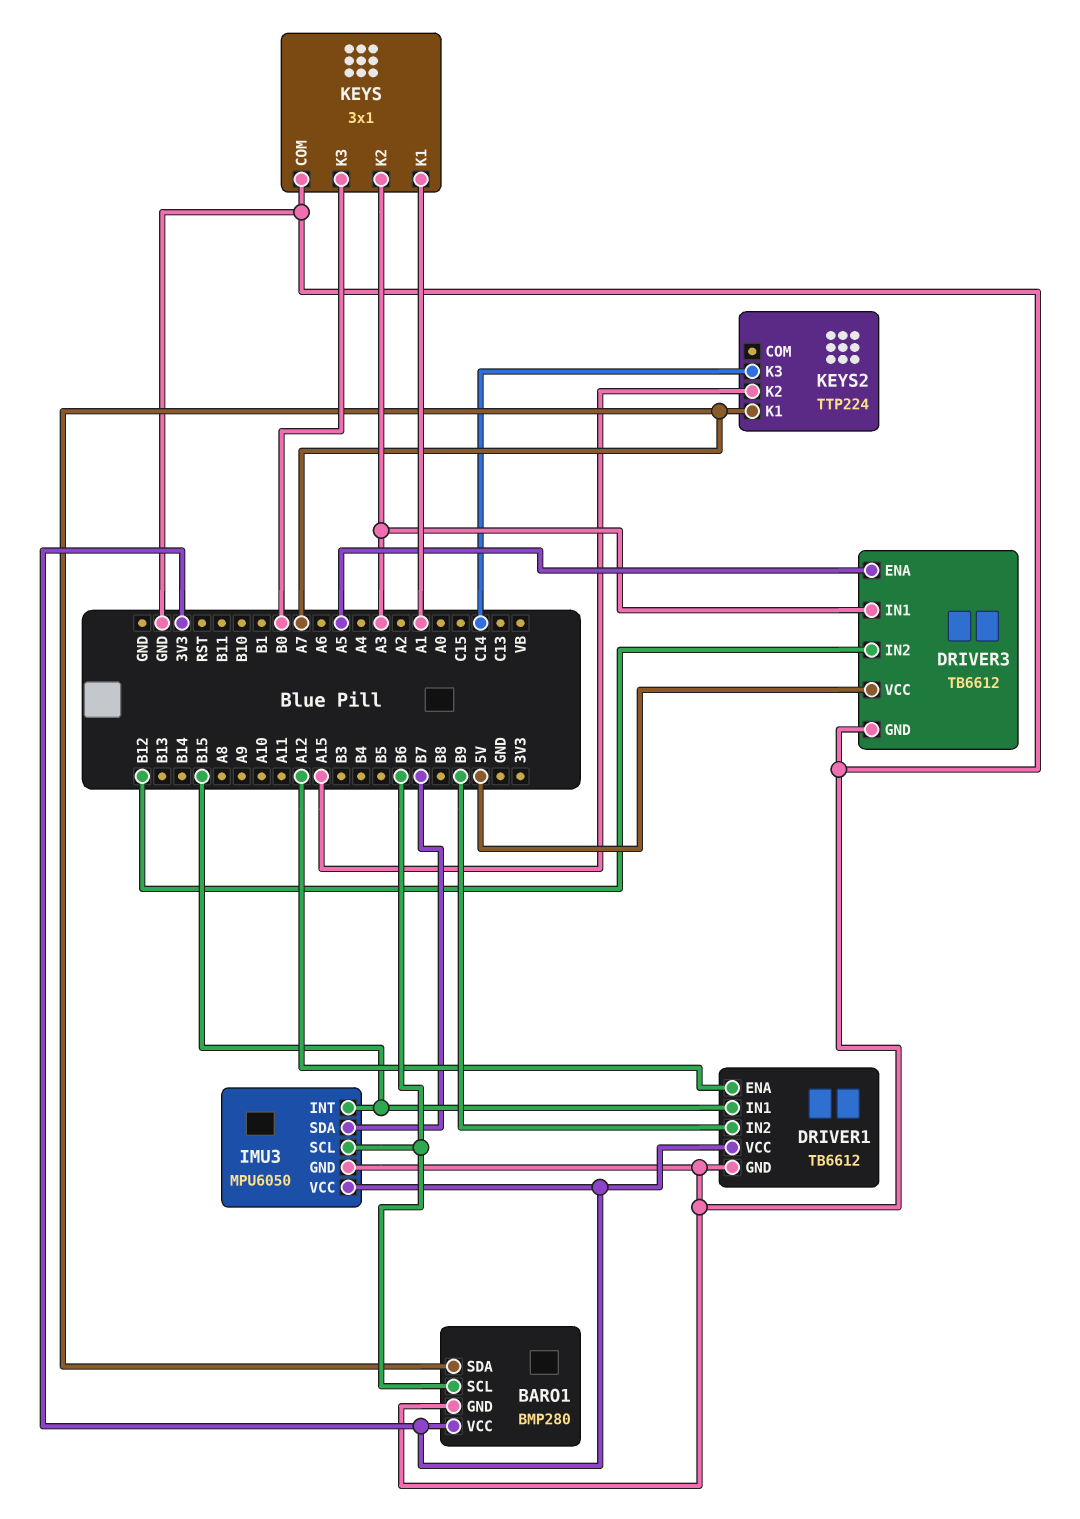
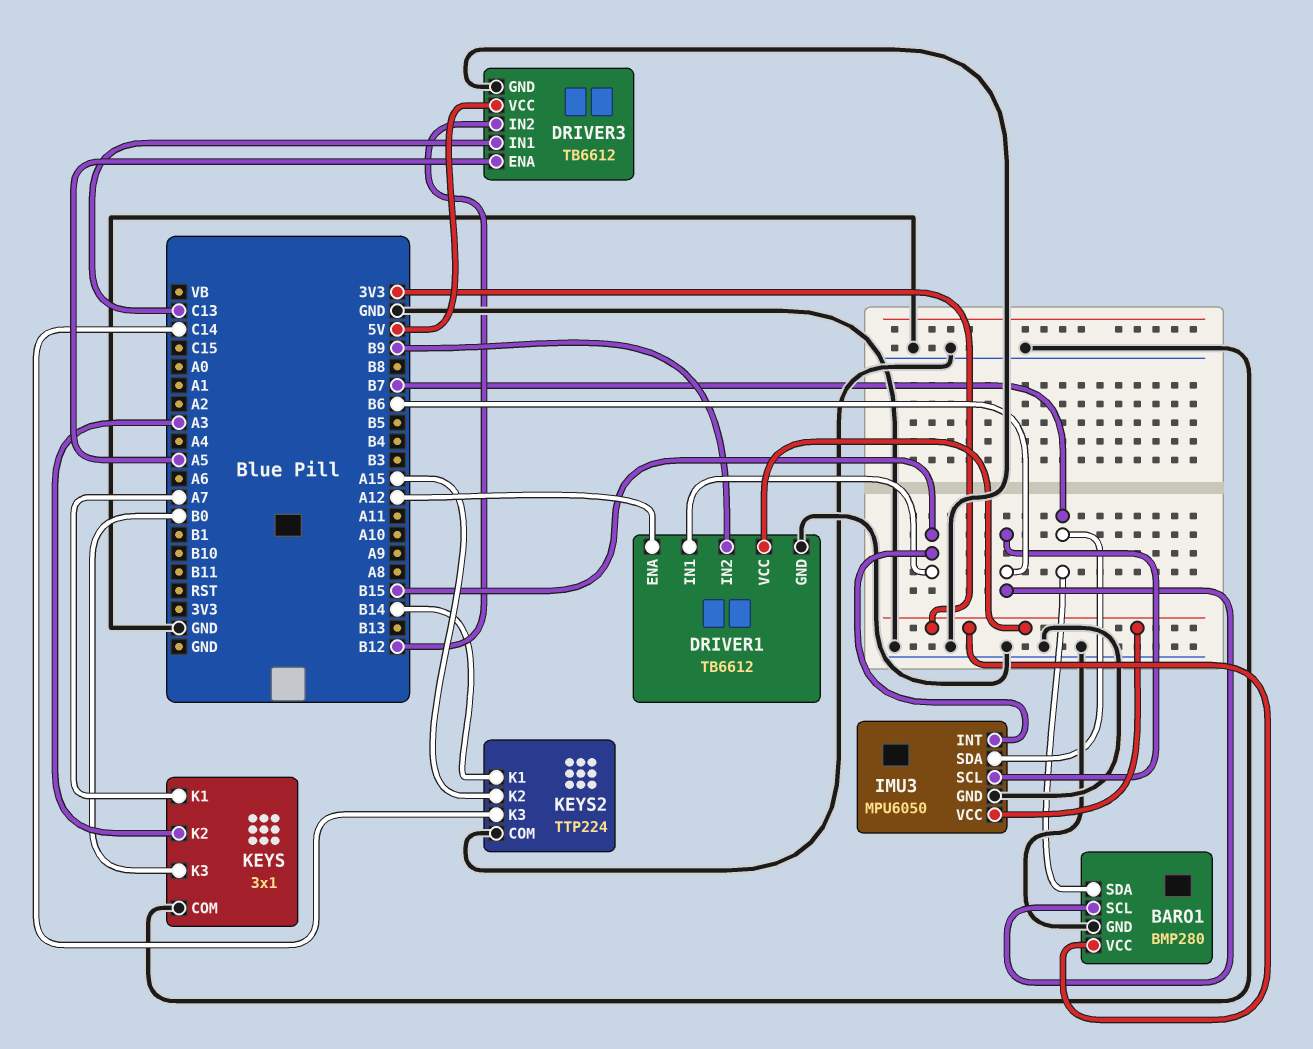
BARO1 pin SDA: A7 -> B7
DRIVER3 pin IN1: A3 -> C13
KEYS pin K1: A1 -> A7
KEYS2 pin COM: none -> GND
KEYS2 pin K1: A7 -> B14

